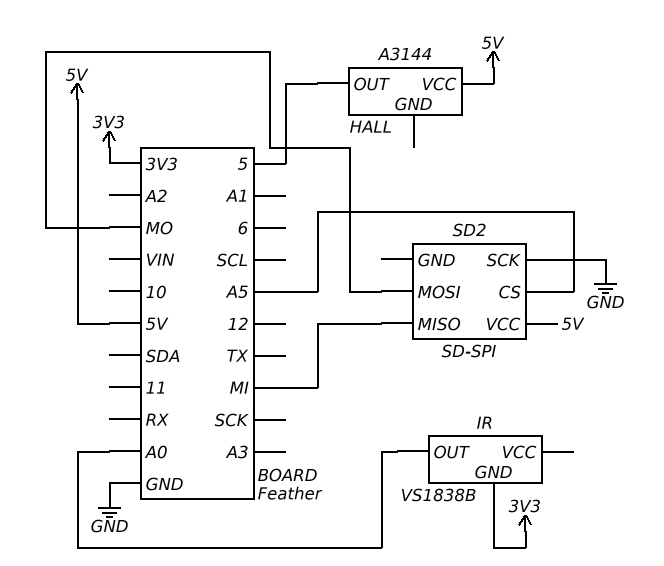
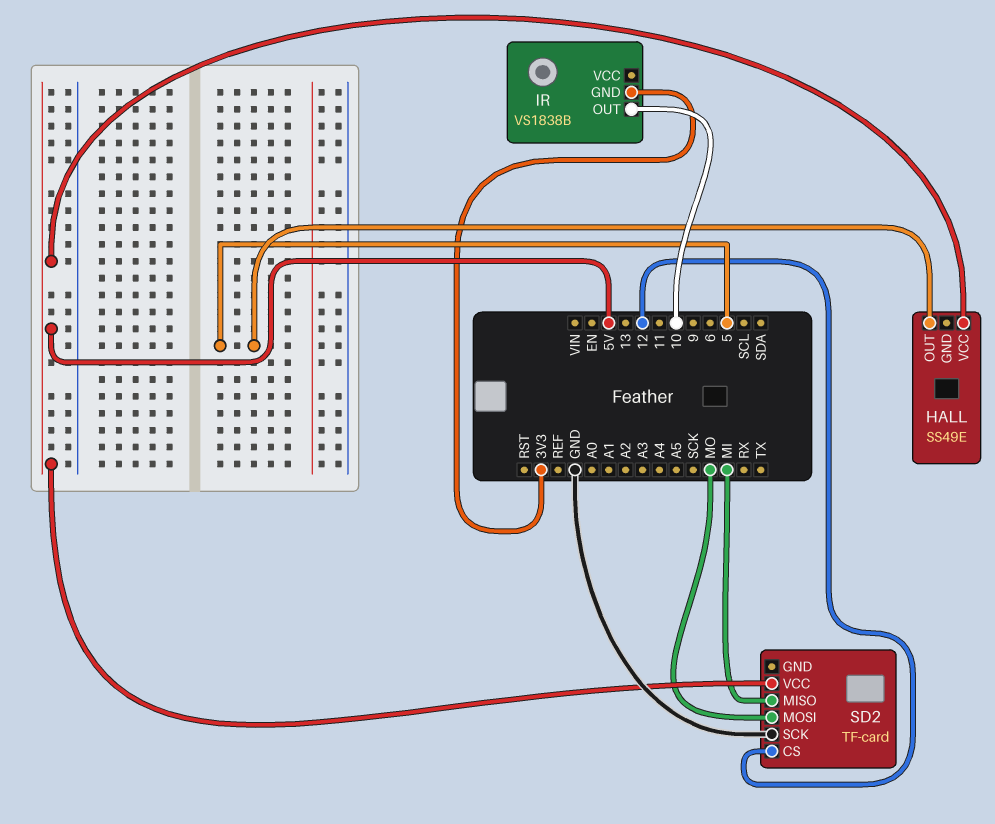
HALL: A3144 -> SS49E
IR pin OUT: A0 -> 10
SD2: SD-SPI -> TF-card
SD2 pin CS: A5 -> 12

